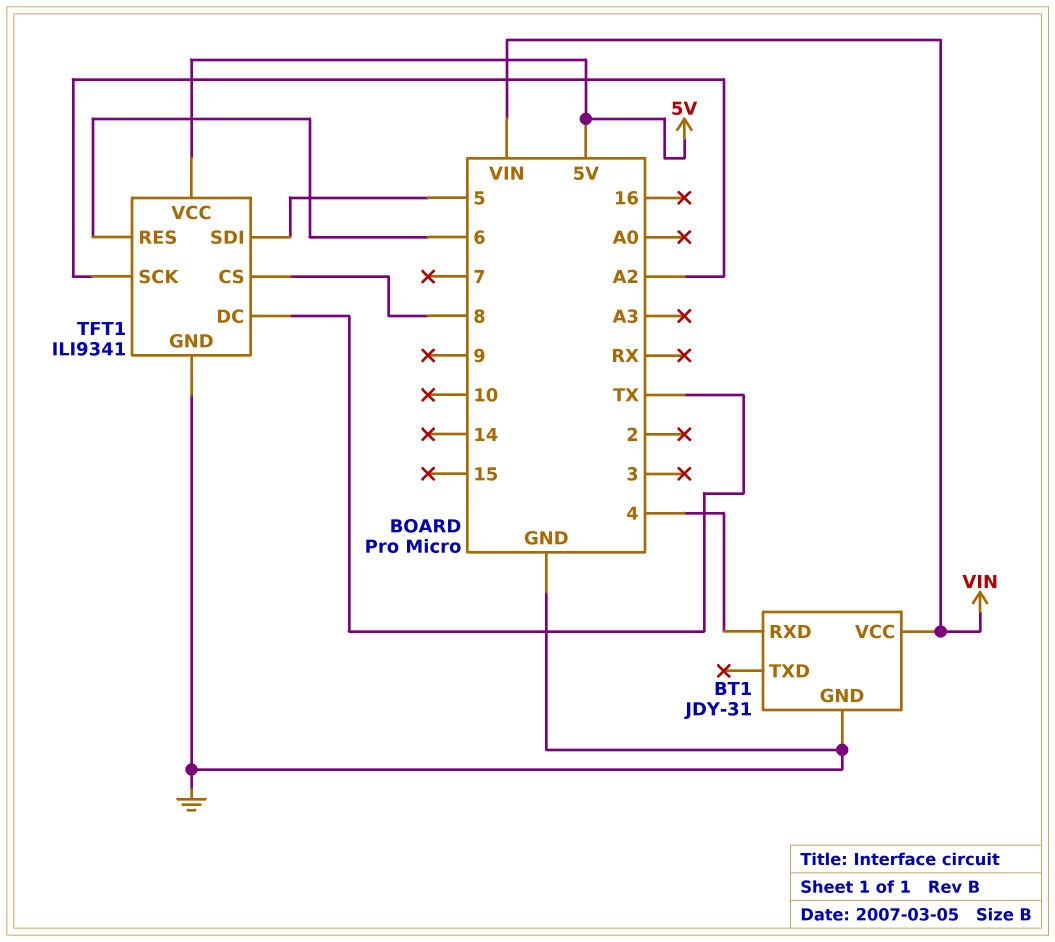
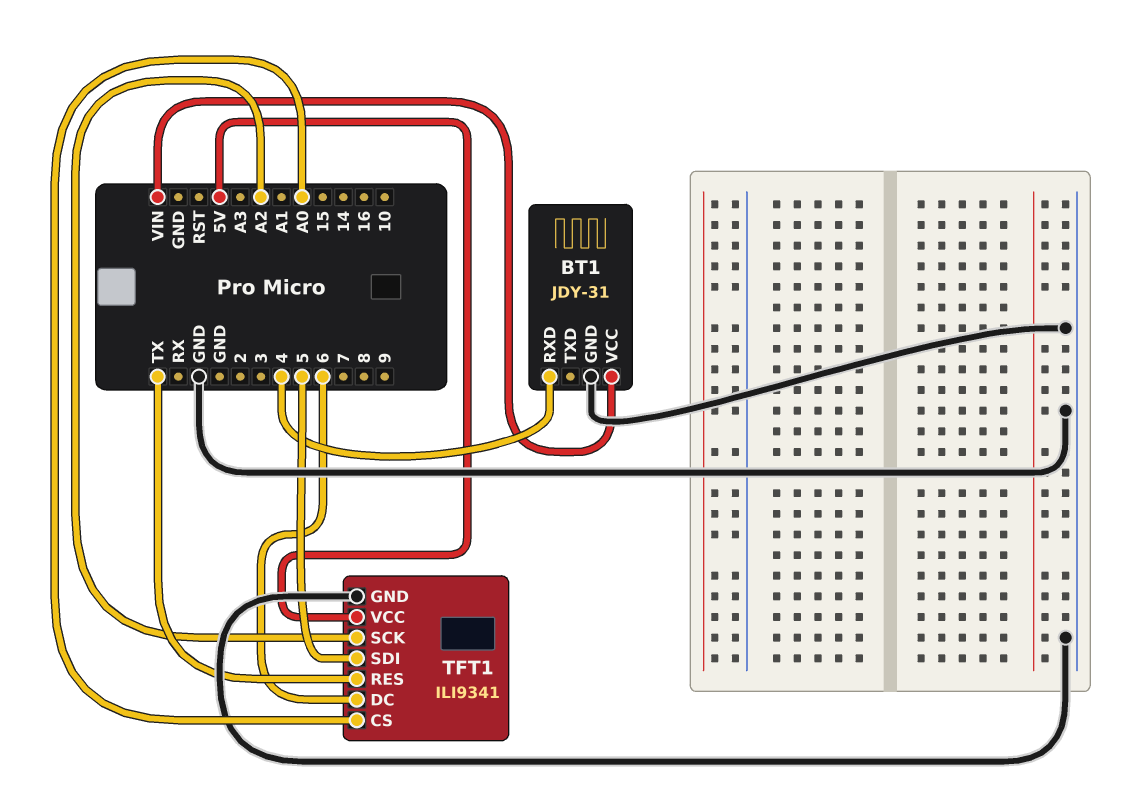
TFT1 pin CS: 8 -> A0
TFT1 pin DC: TX -> 6
TFT1 pin RES: 6 -> TX

